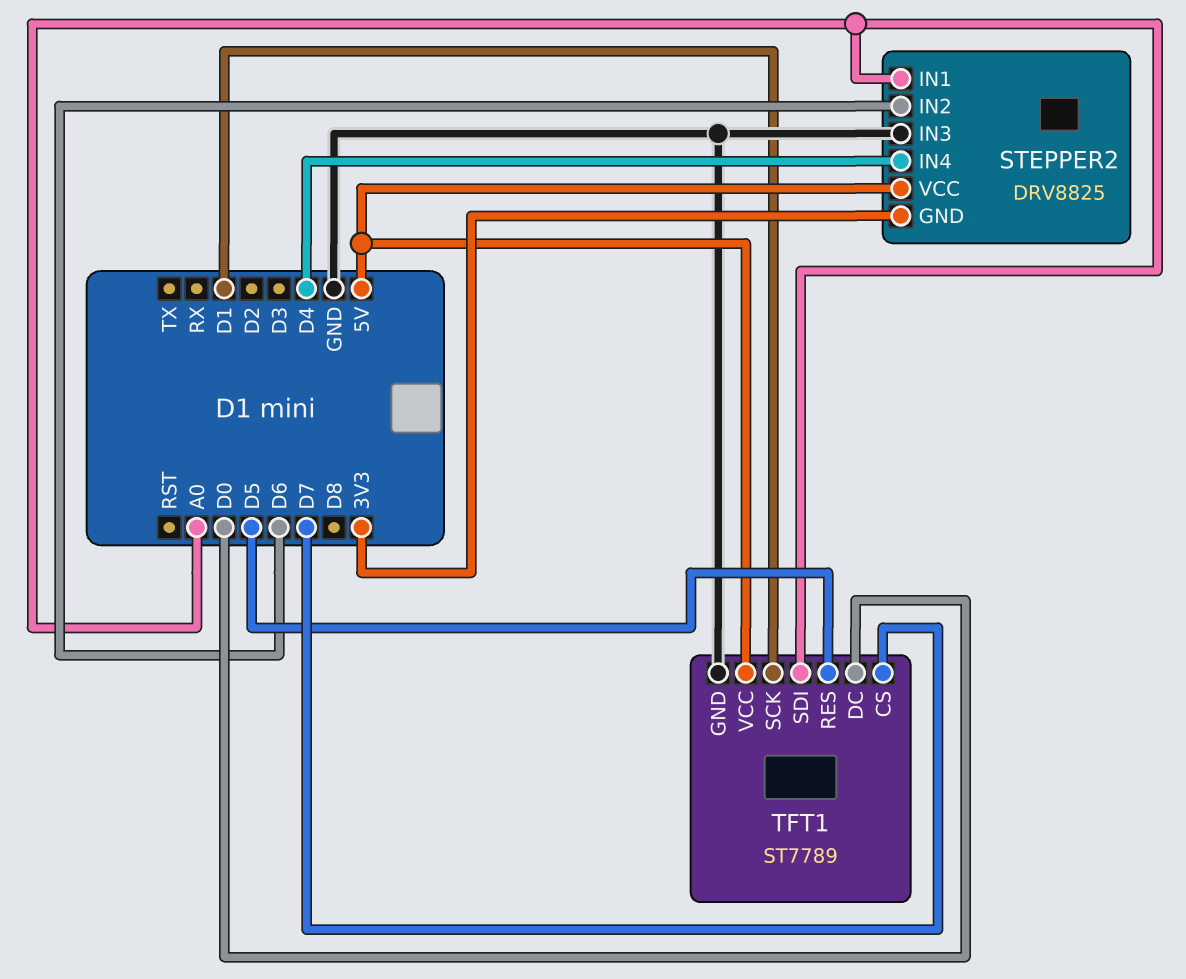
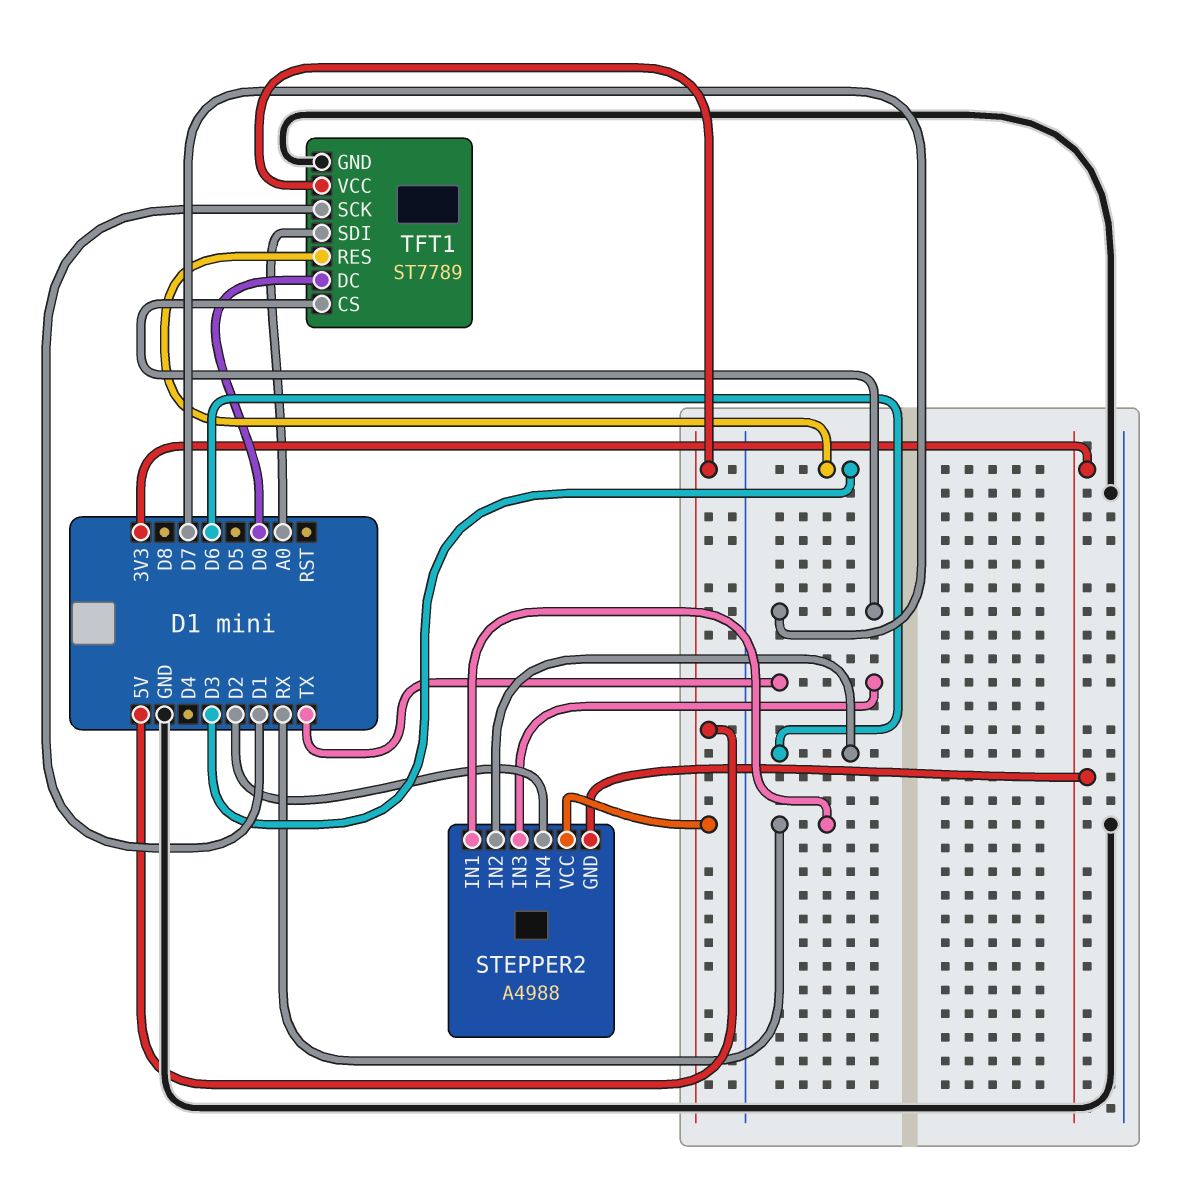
STEPPER2: DRV8825 -> A4988
STEPPER2 pin IN1: A0 -> RX
STEPPER2 pin IN3: GND -> TX
STEPPER2 pin IN4: D4 -> D2
TFT1 pin RES: D5 -> D3

